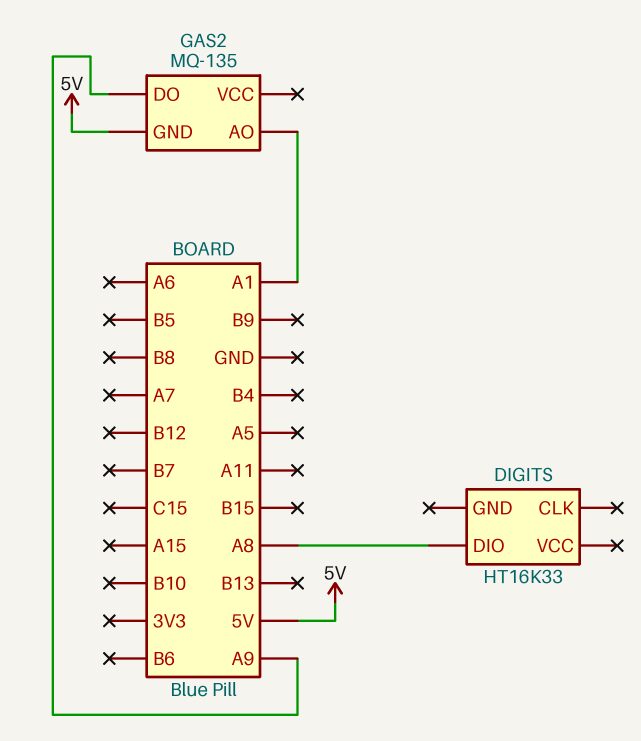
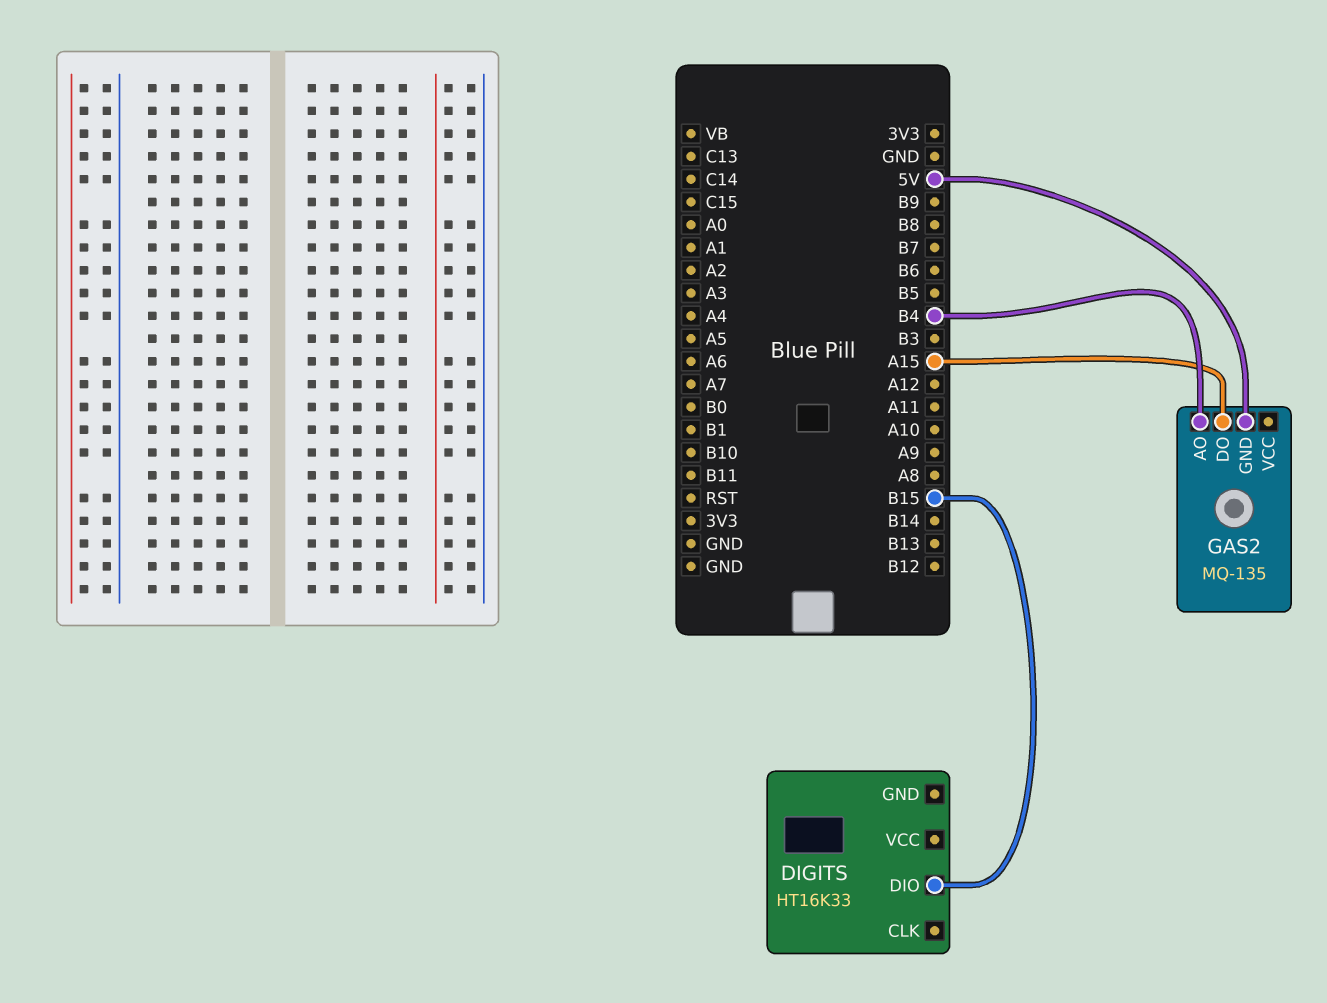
DIGITS pin DIO: A8 -> B15
GAS2 pin AO: A1 -> B4
GAS2 pin DO: A9 -> A15

